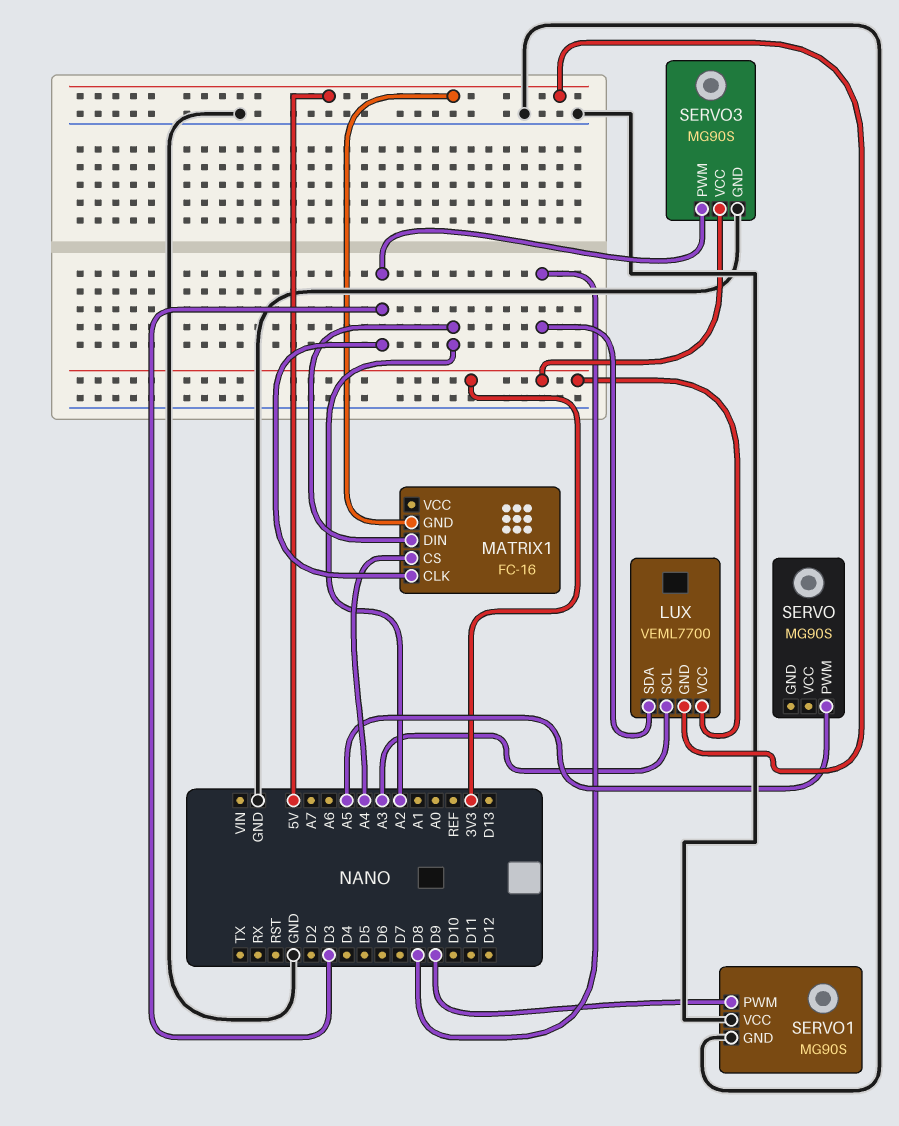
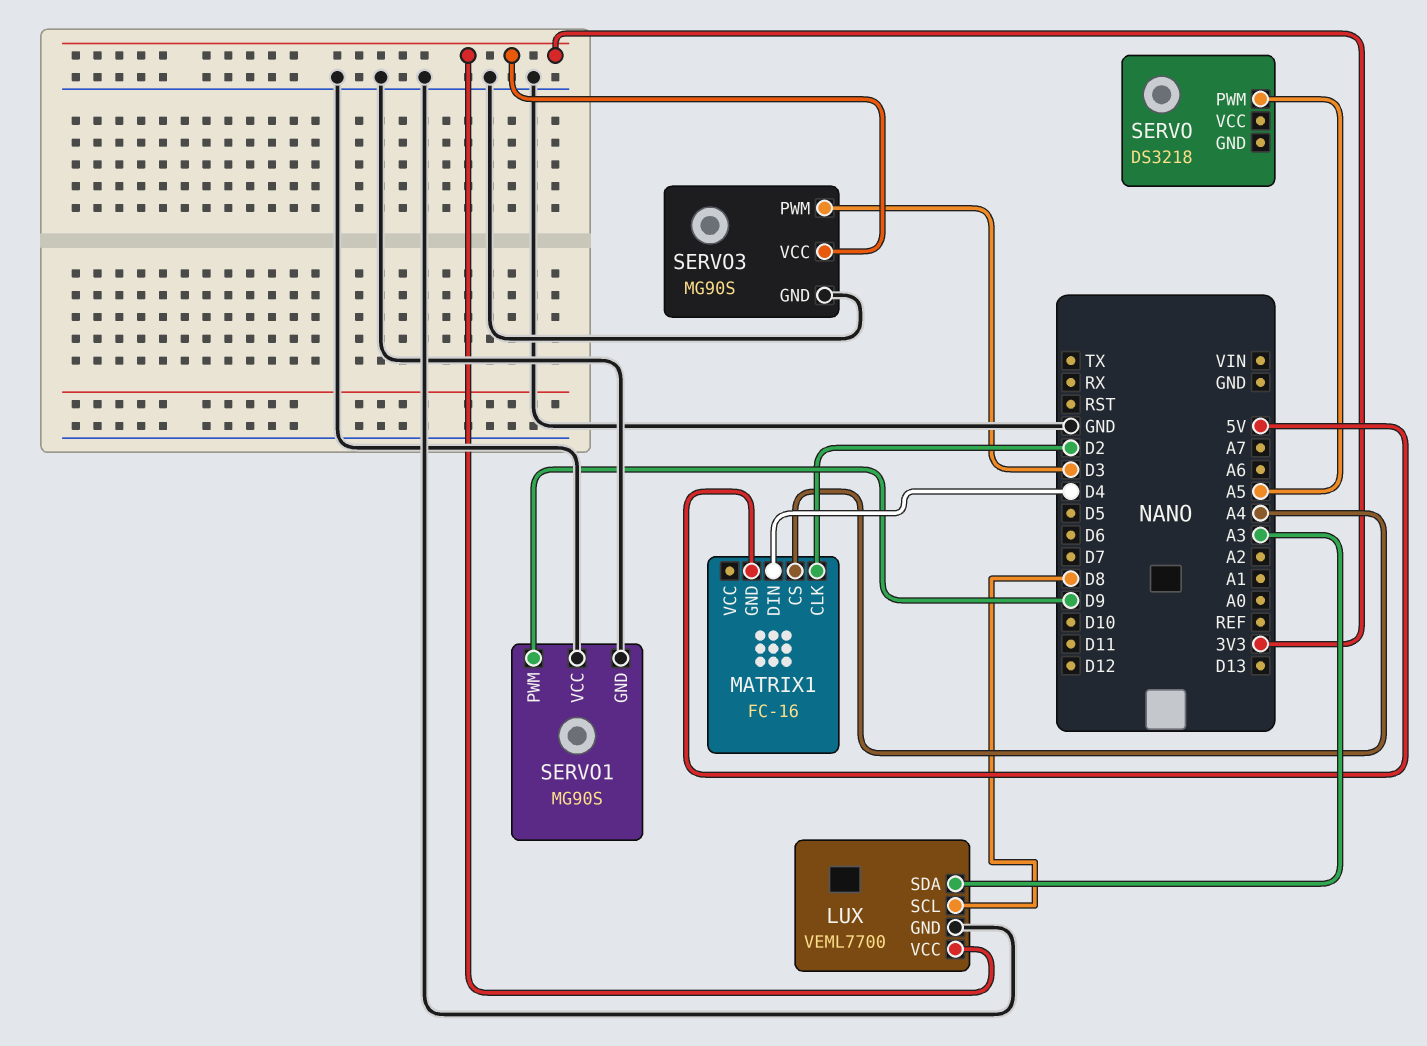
LUX pin GND: 5V -> GND
LUX pin SCL: A3 -> D8
LUX pin SDA: D8 -> A3
MATRIX1 pin CLK: D3 -> D2
MATRIX1 pin DIN: A2 -> D4
SERVO: MG90S -> DS3218

